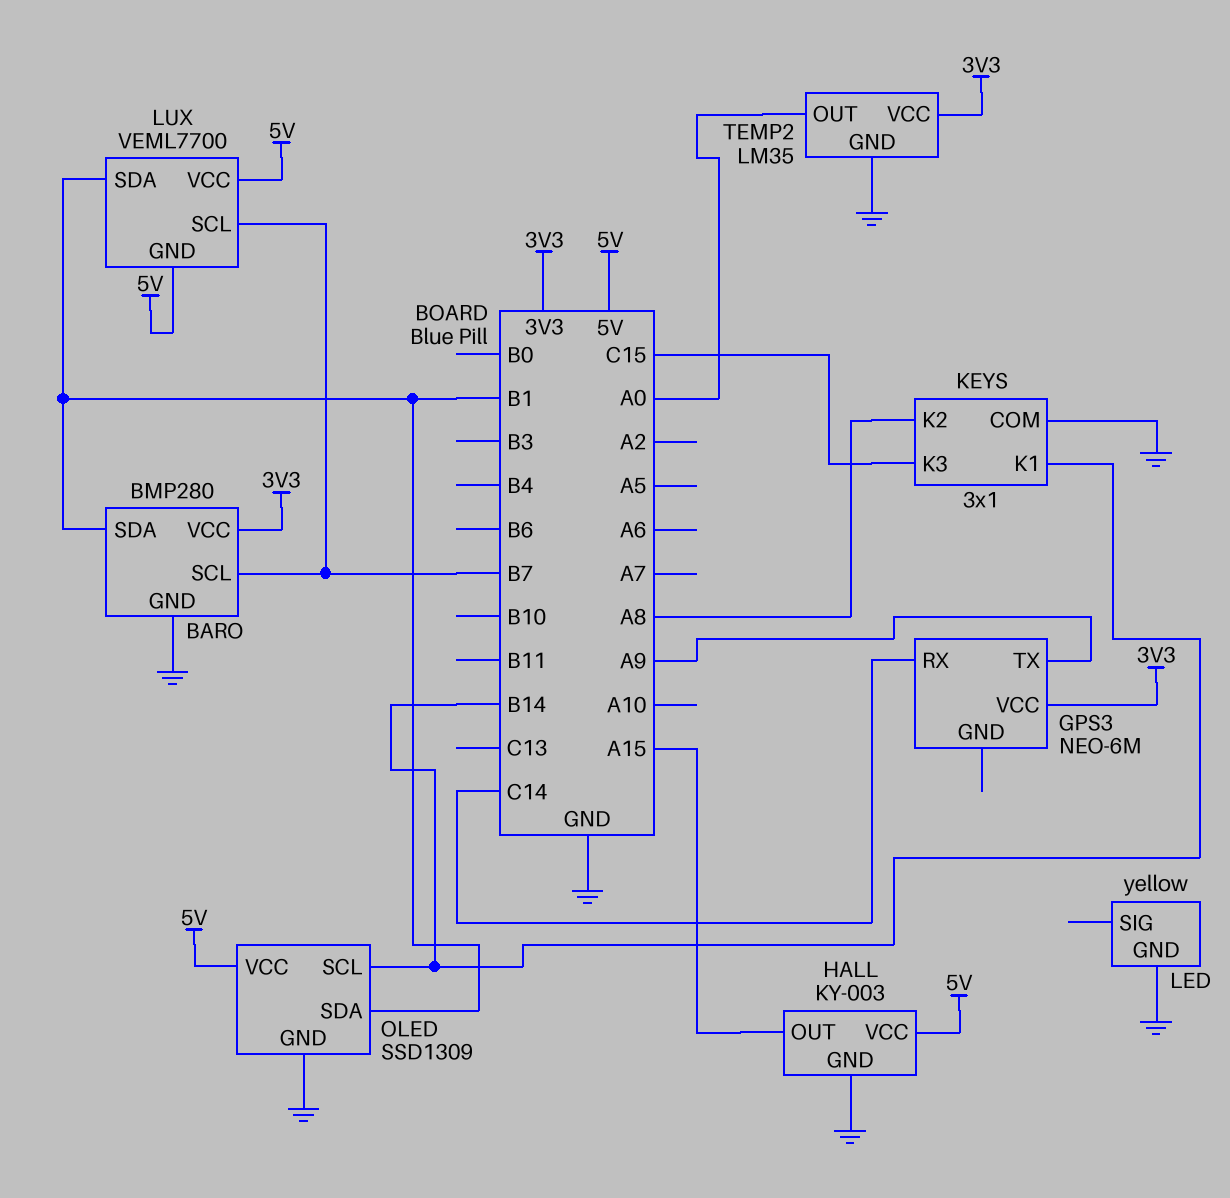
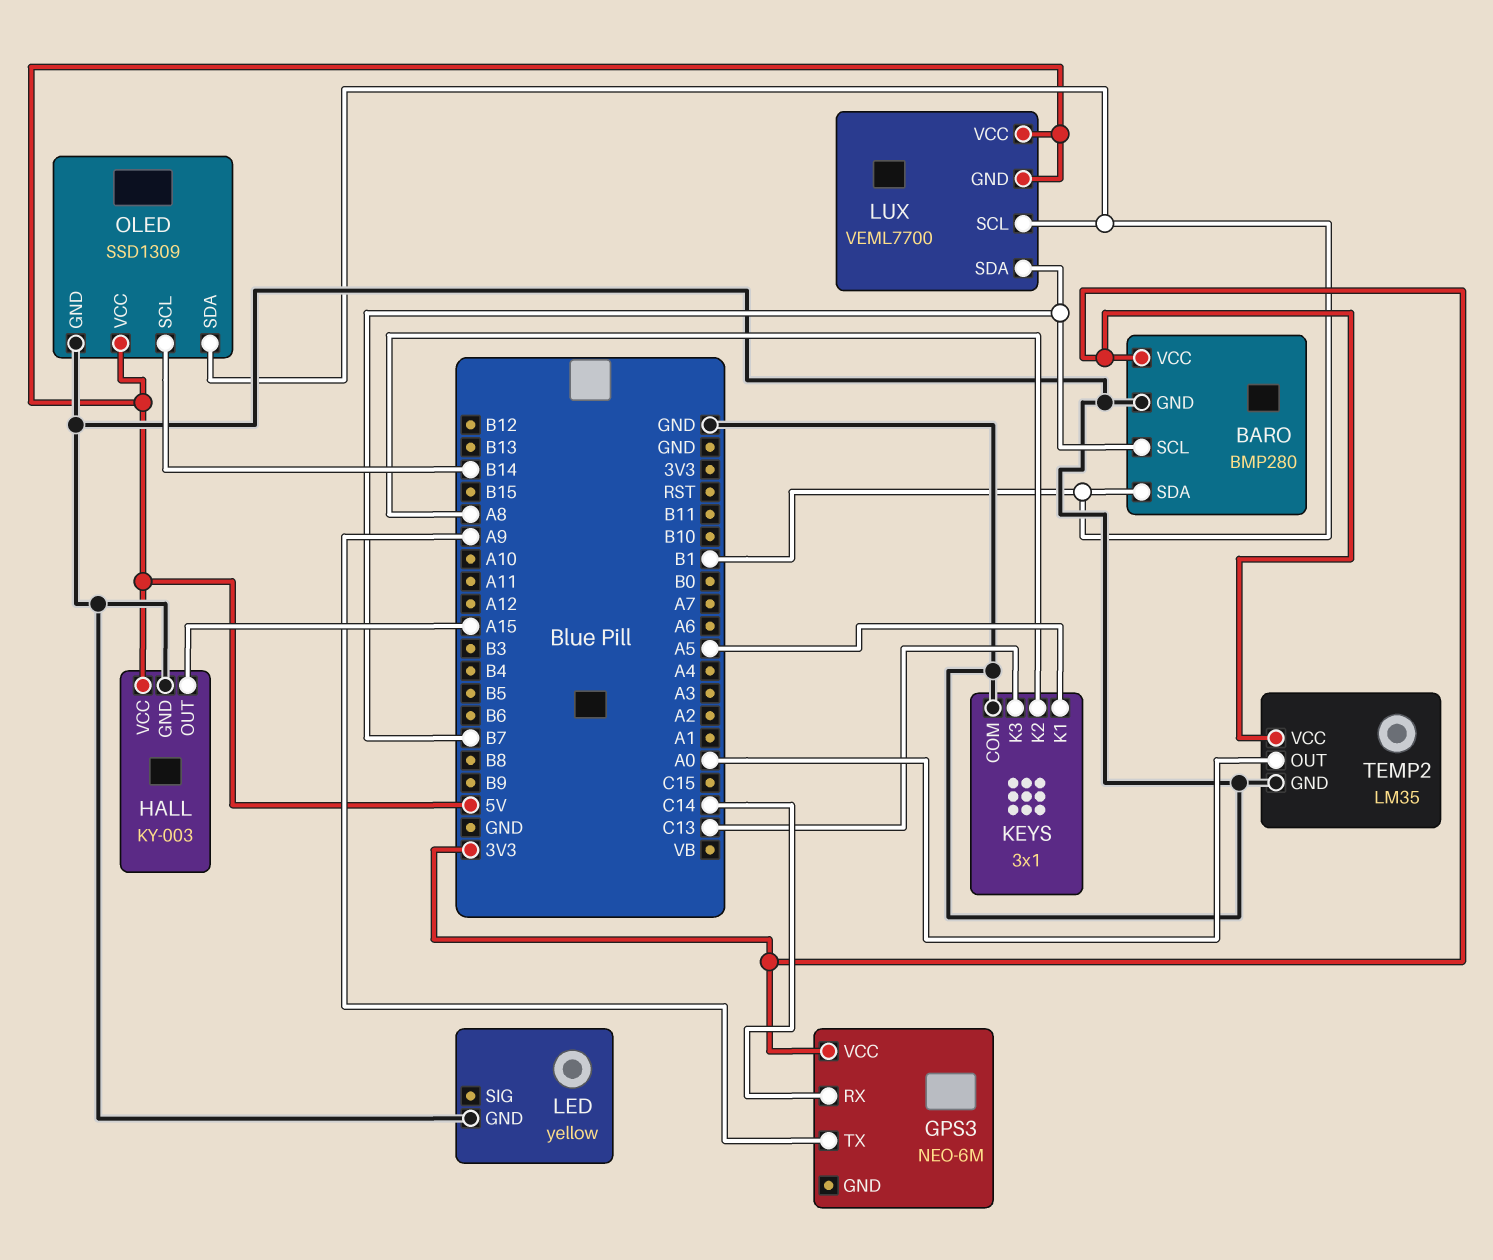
KEYS pin K1: B14 -> A5
KEYS pin K3: C15 -> C13
LUX pin SCL: B7 -> B1
LUX pin SDA: B1 -> B7

